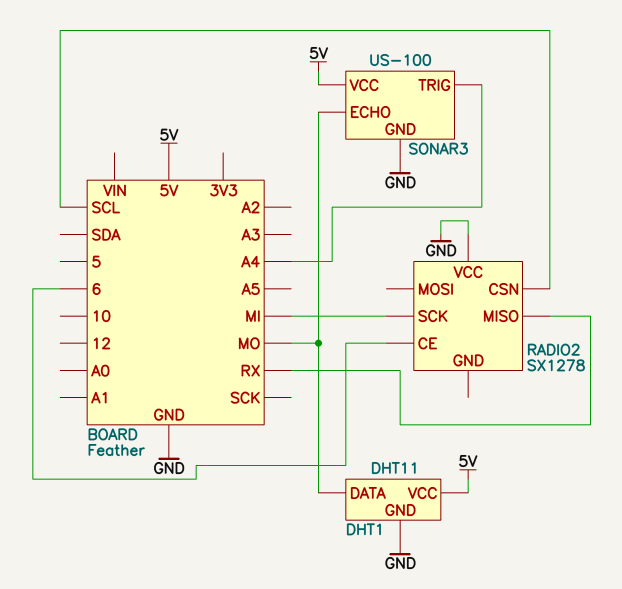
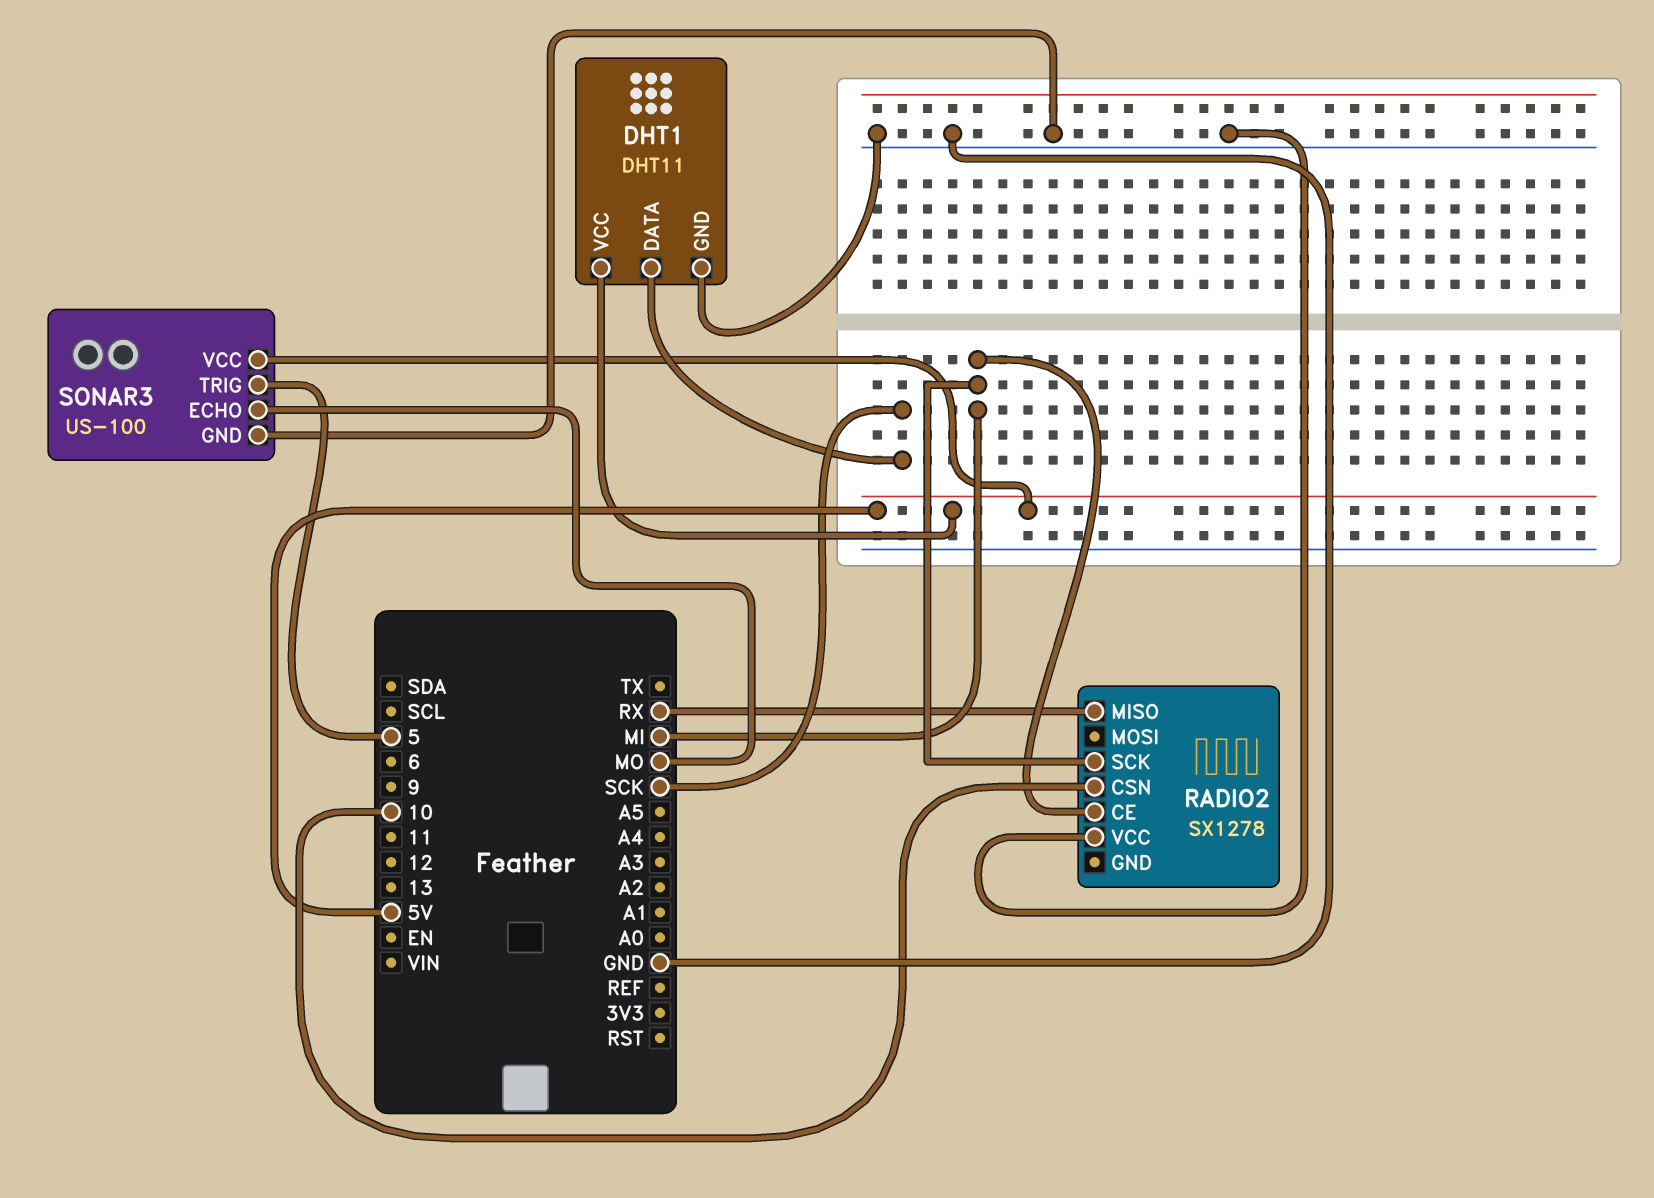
DHT1 pin DATA: MO -> SCK
RADIO2 pin CE: 6 -> MI
RADIO2 pin CSN: SCL -> 10
SONAR3 pin TRIG: A4 -> 5

